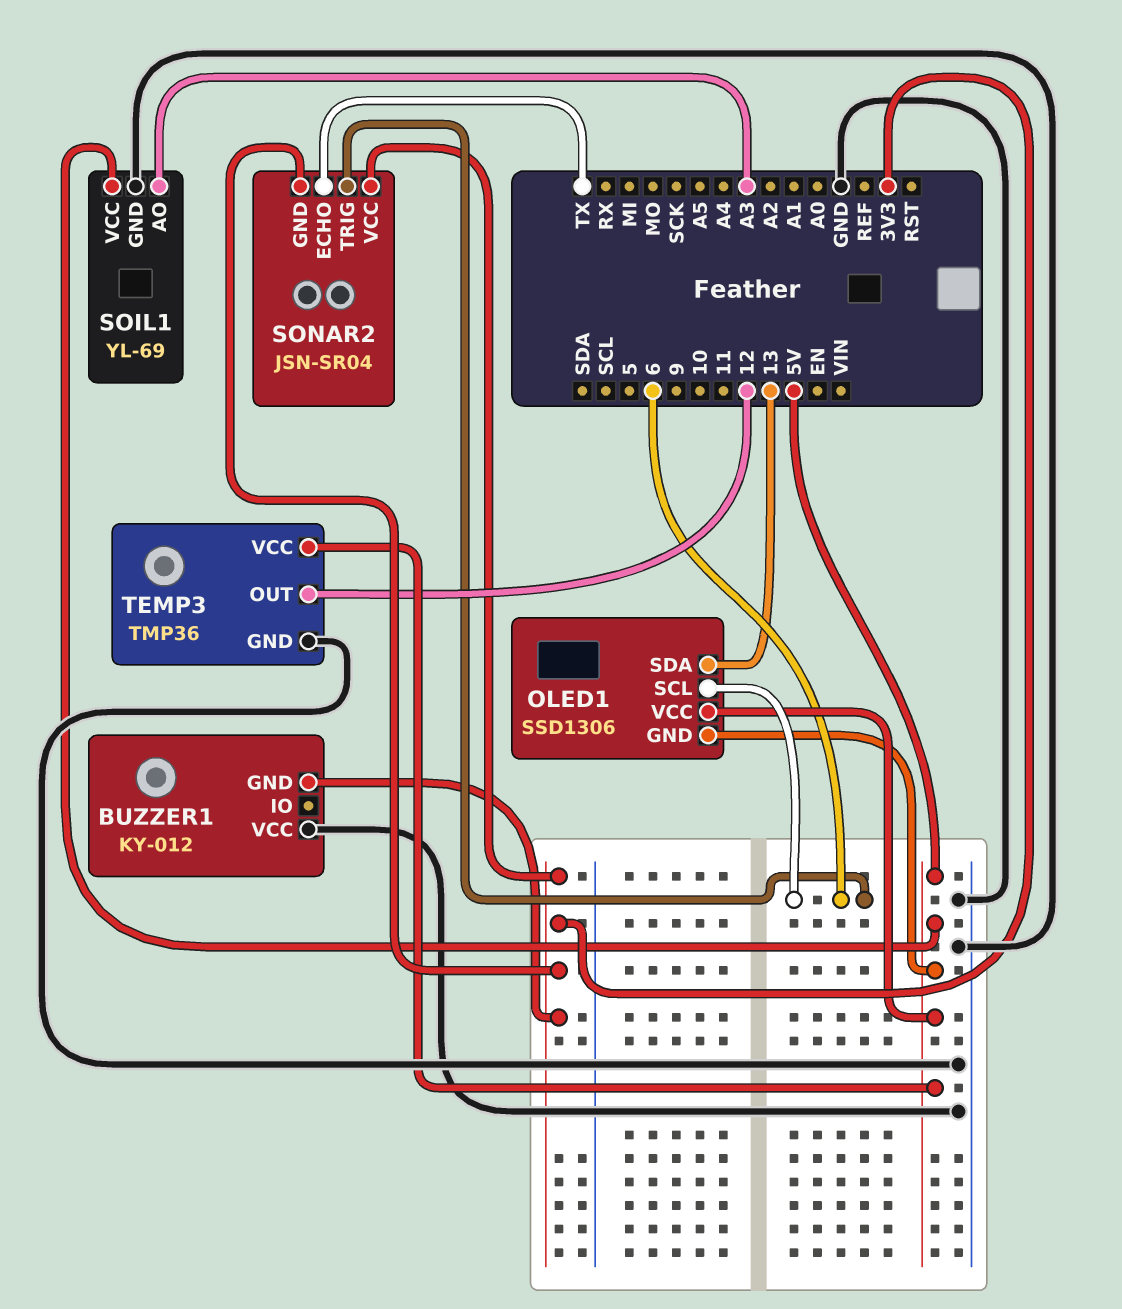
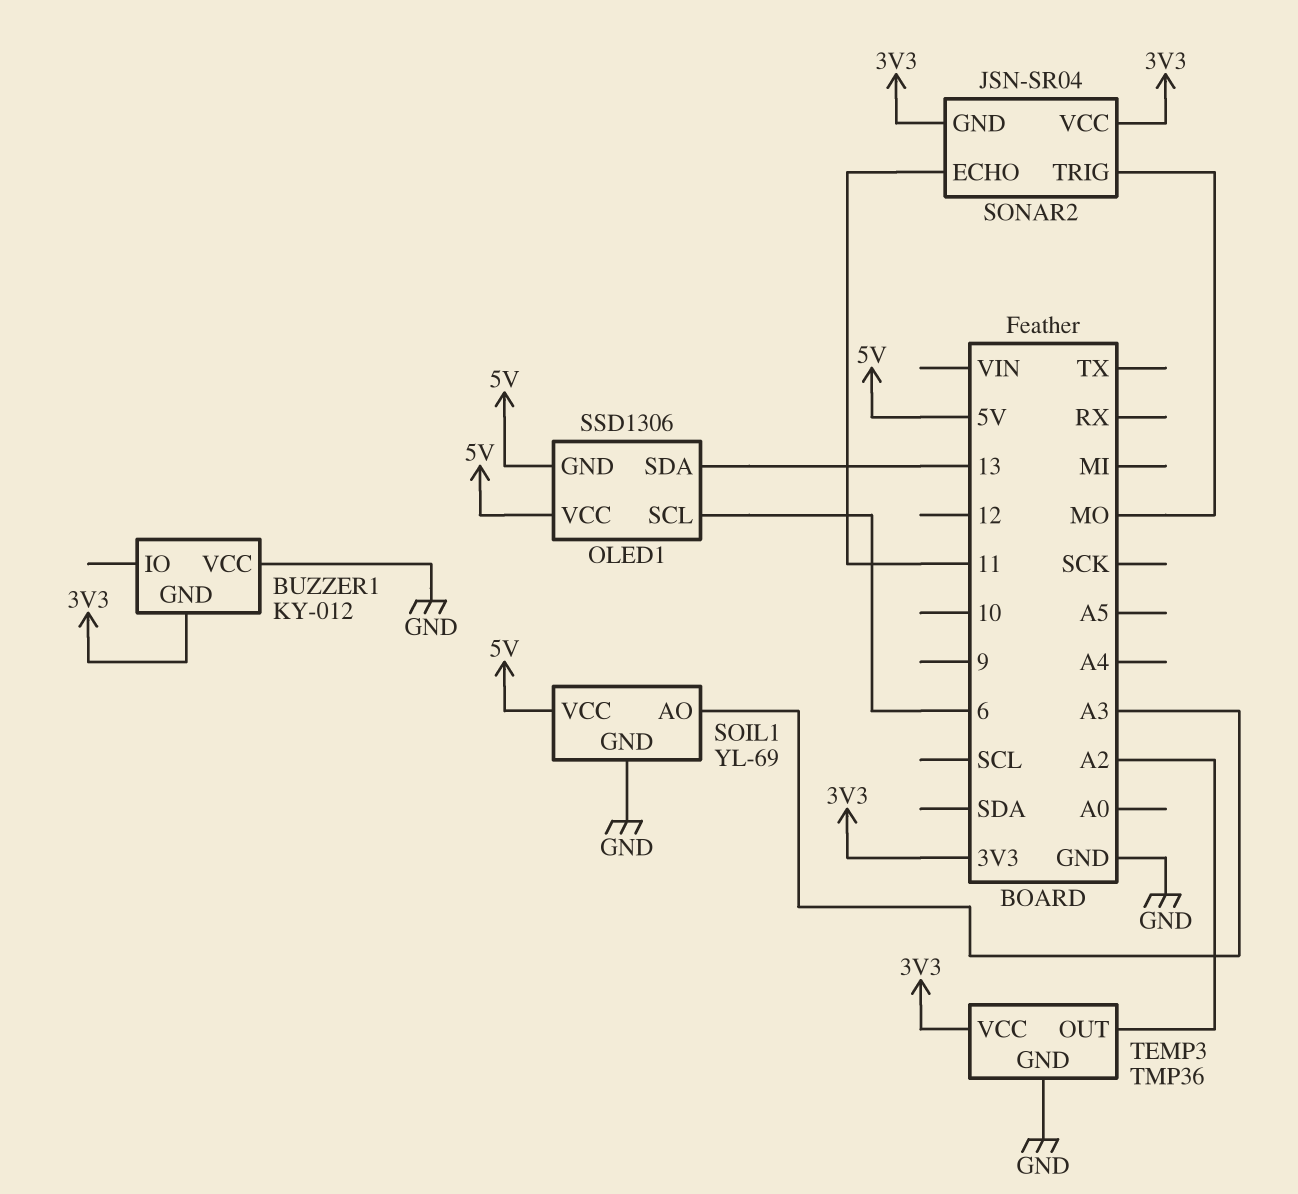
SONAR2 pin ECHO: TX -> 11
SONAR2 pin TRIG: 6 -> MO
TEMP3 pin OUT: 12 -> A2
TEMP3 pin VCC: 5V -> 3V3

